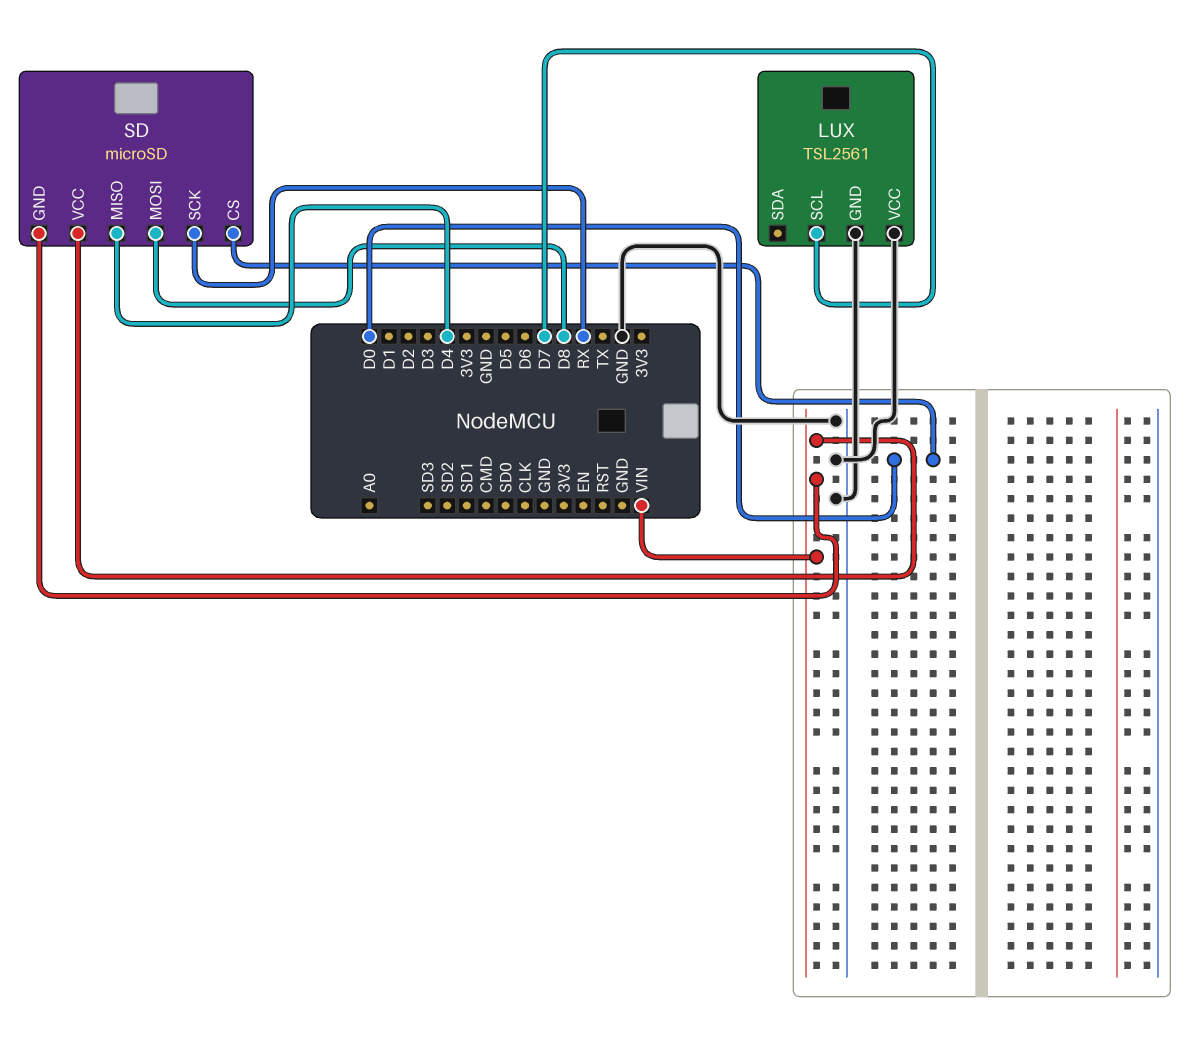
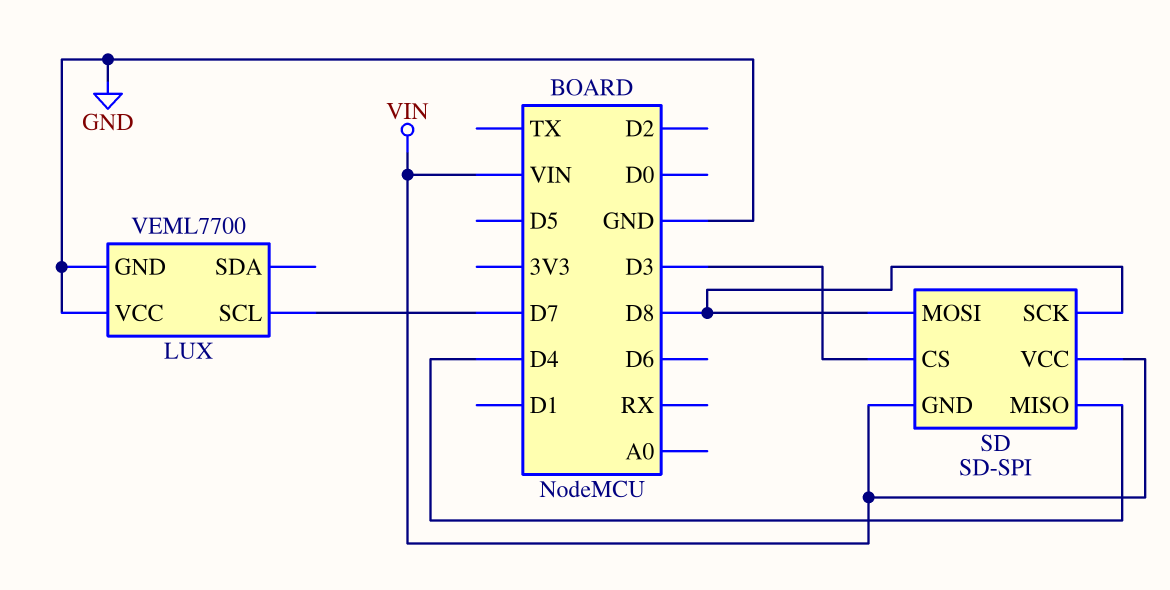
LUX: TSL2561 -> VEML7700
SD: microSD -> SD-SPI
SD pin CS: D0 -> D3
SD pin SCK: RX -> D8

